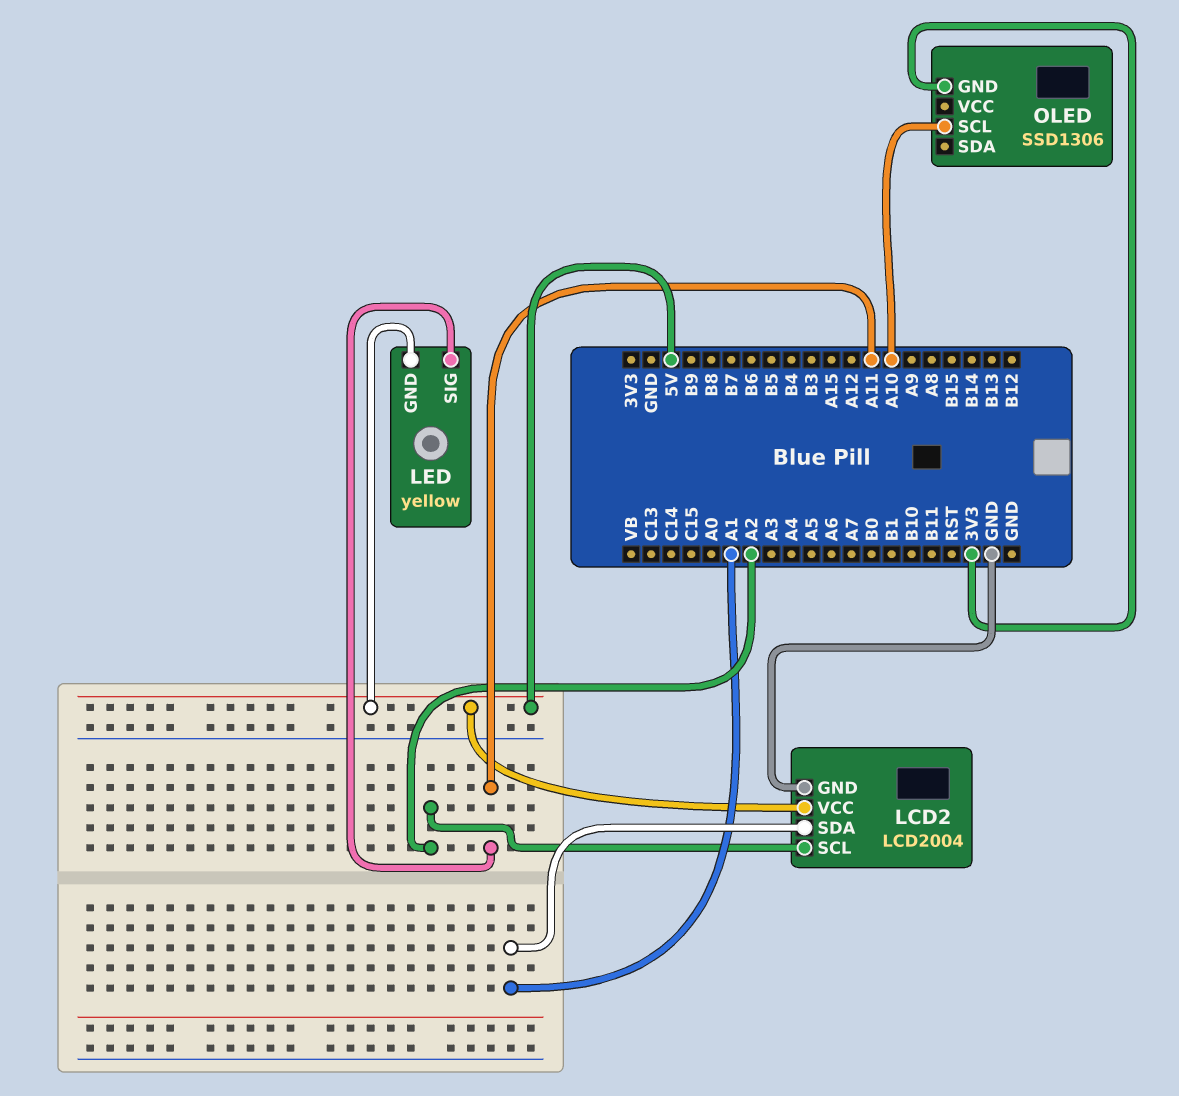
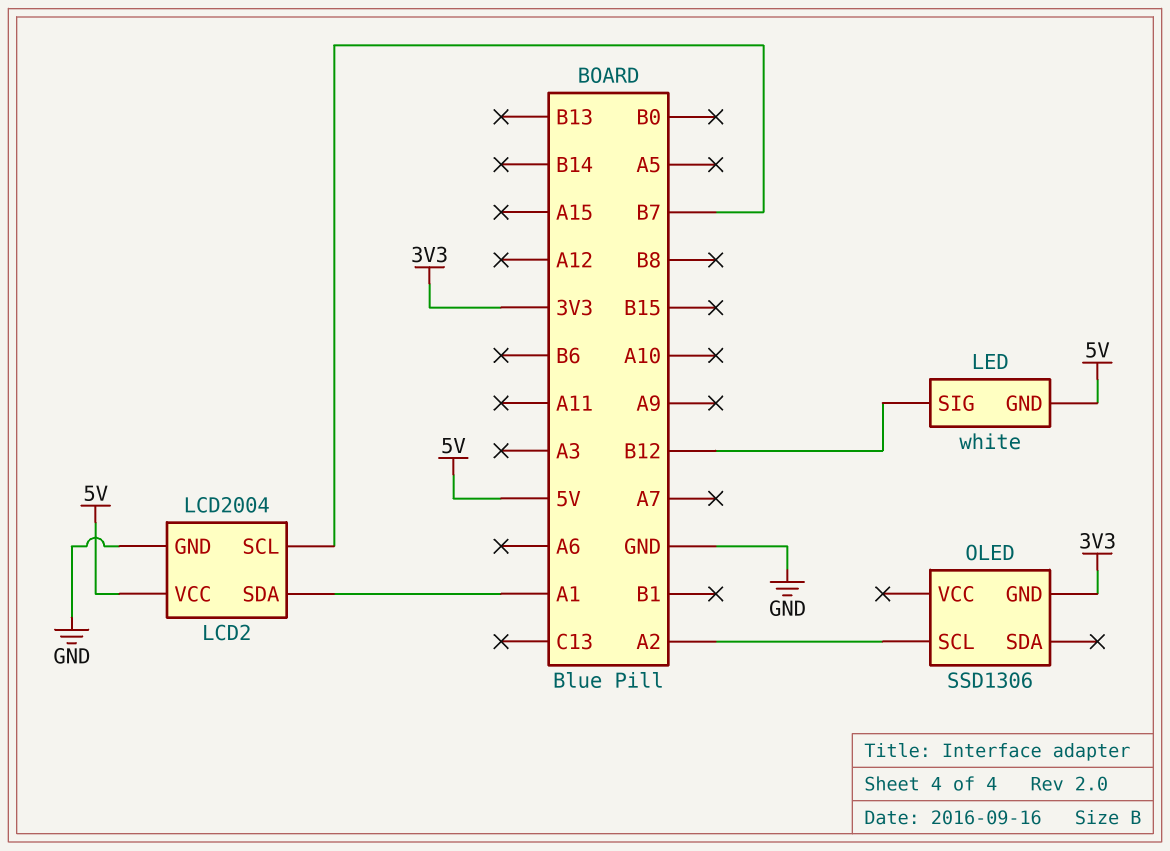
LCD2 pin SCL: A2 -> B7
LED: yellow -> white
LED pin SIG: A11 -> B12
OLED pin SCL: A10 -> A2

